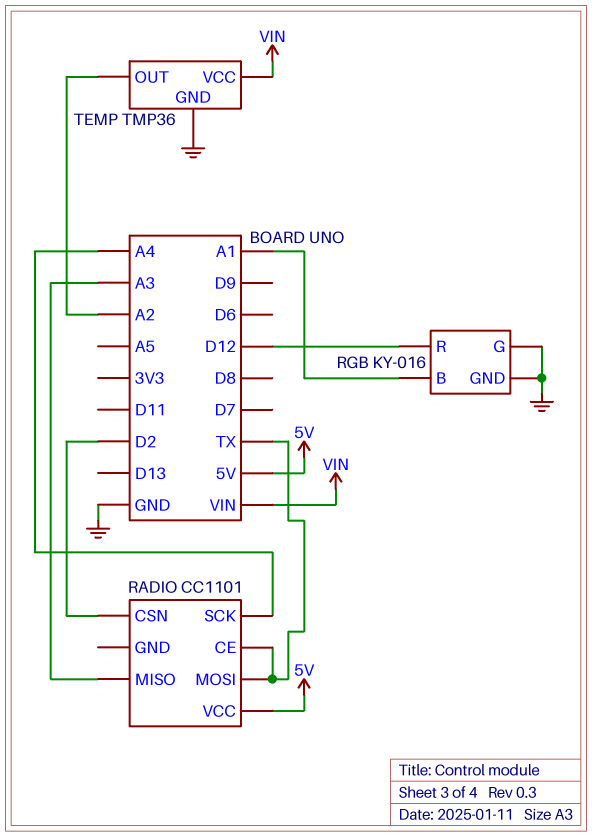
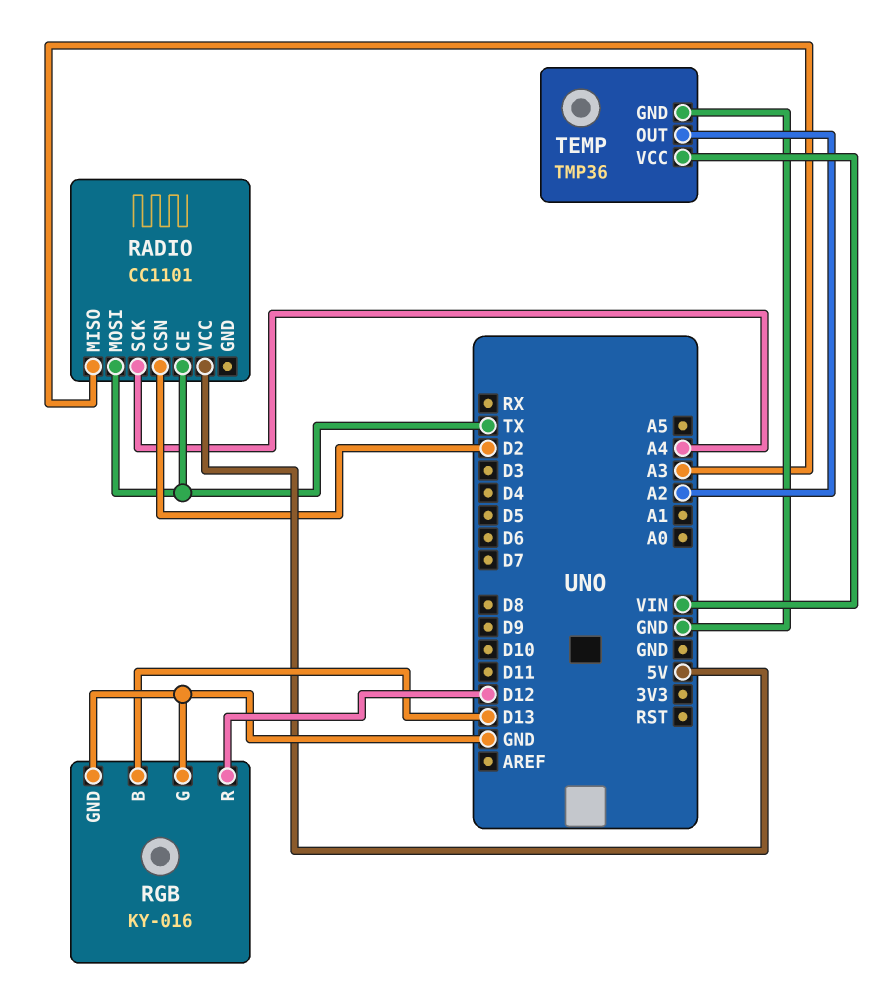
RGB pin B: A1 -> D13

